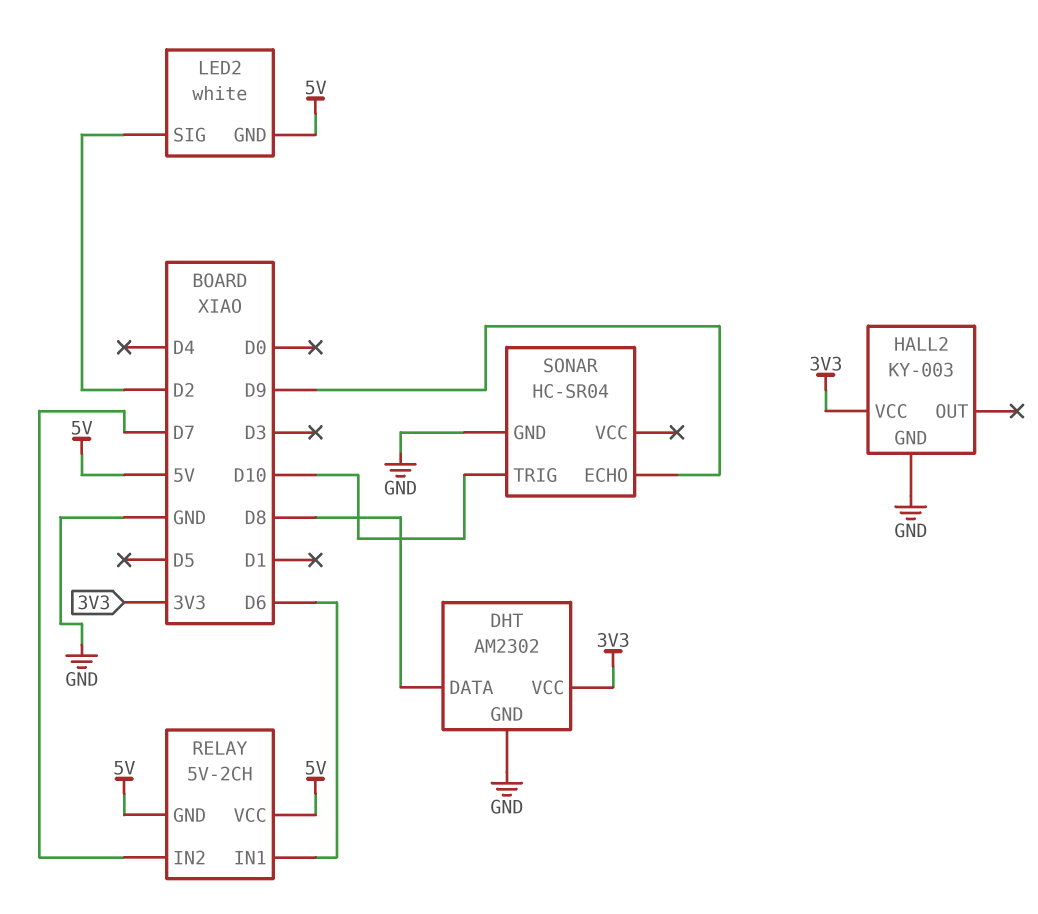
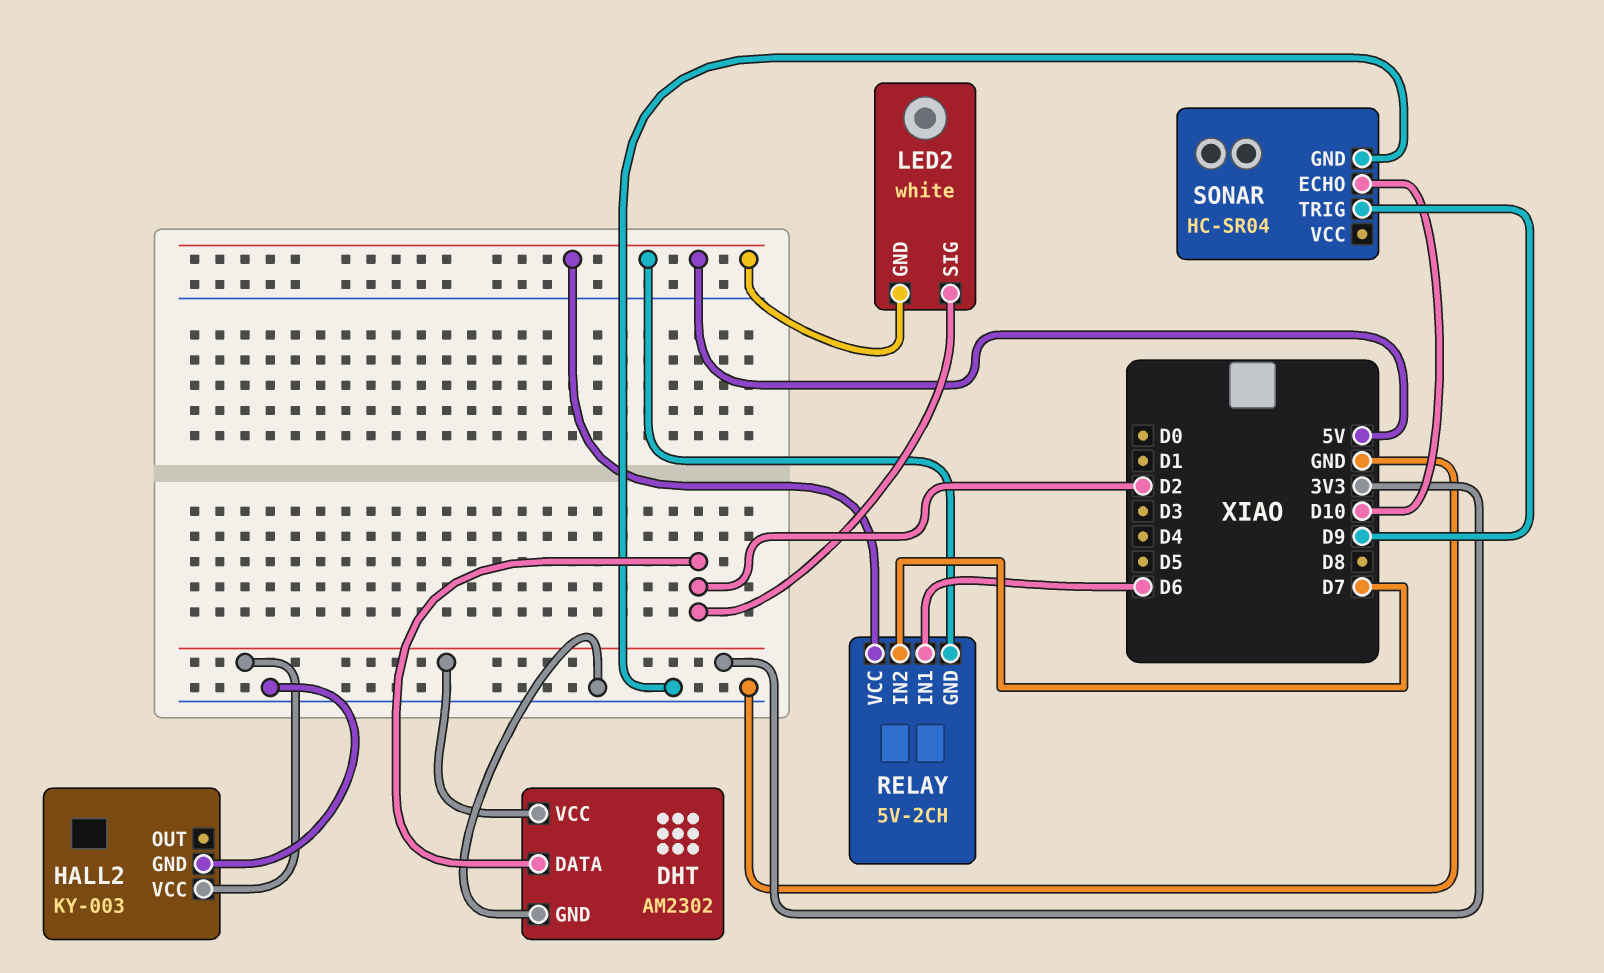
DHT pin DATA: D8 -> D2
SONAR pin ECHO: D9 -> D10
SONAR pin TRIG: D10 -> D9

